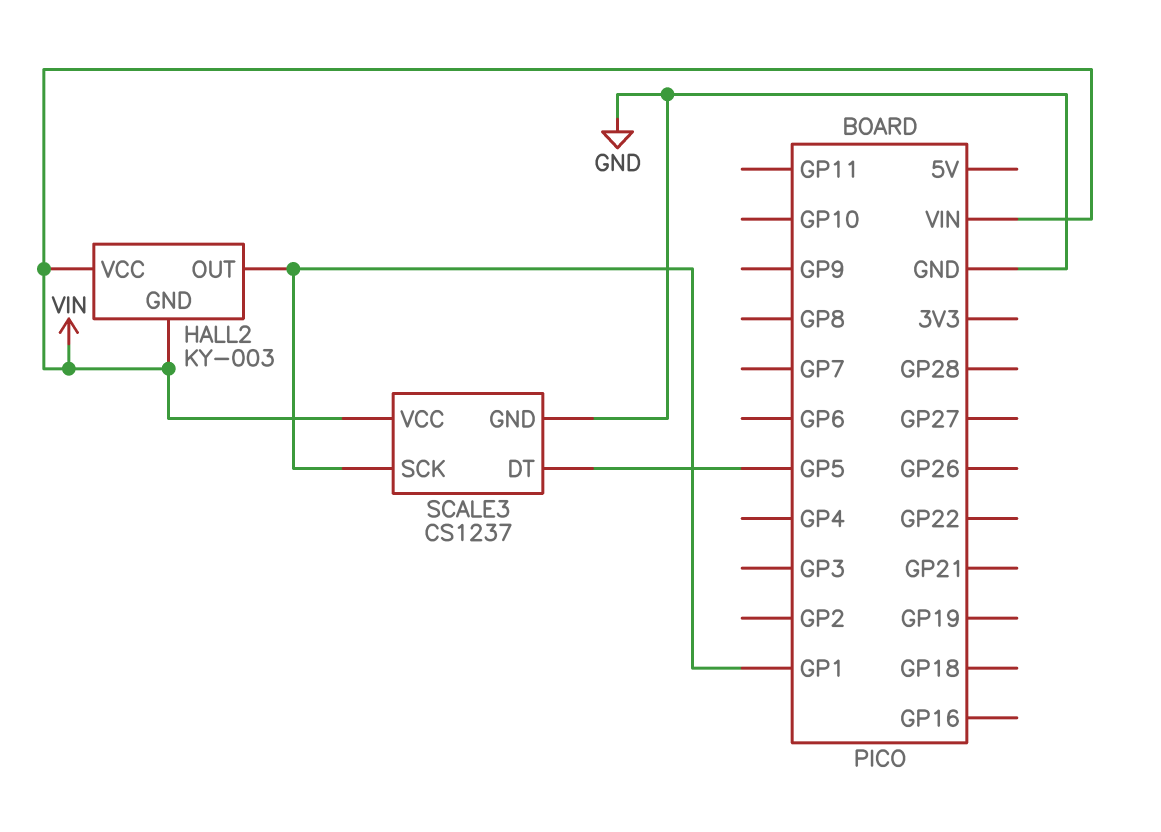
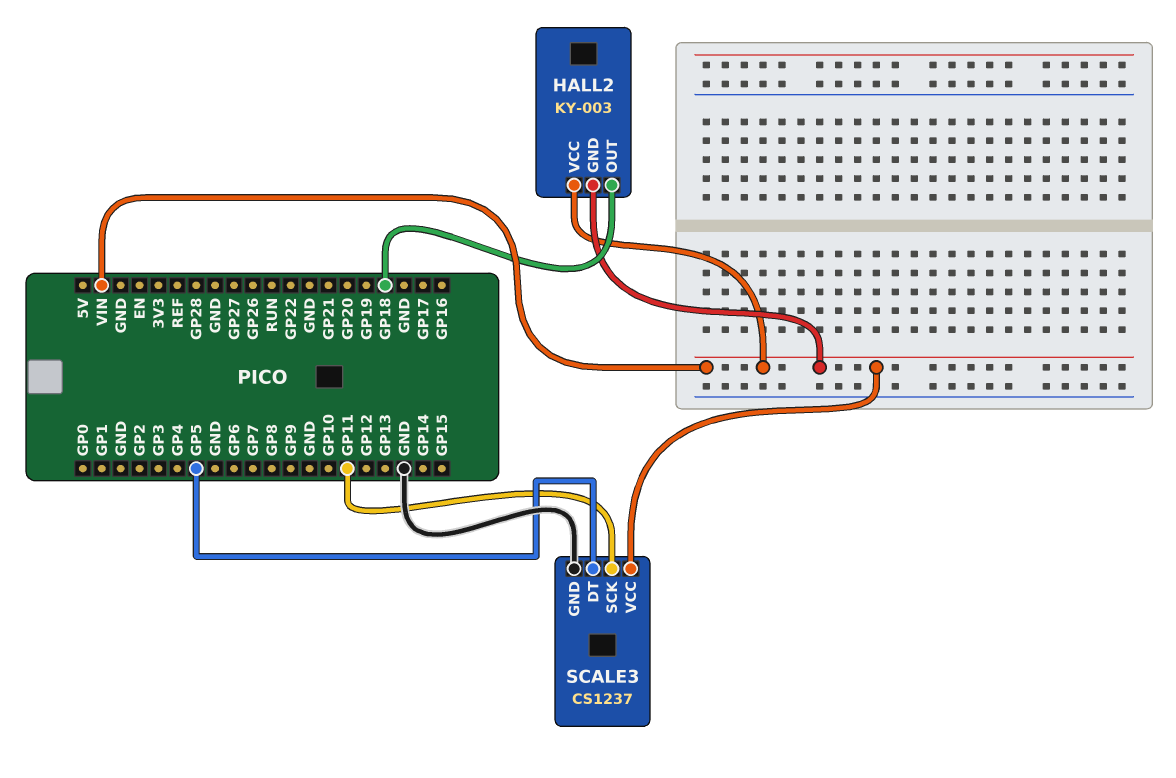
HALL2 pin OUT: GP1 -> GP18
SCALE3 pin SCK: GP1 -> GP11

